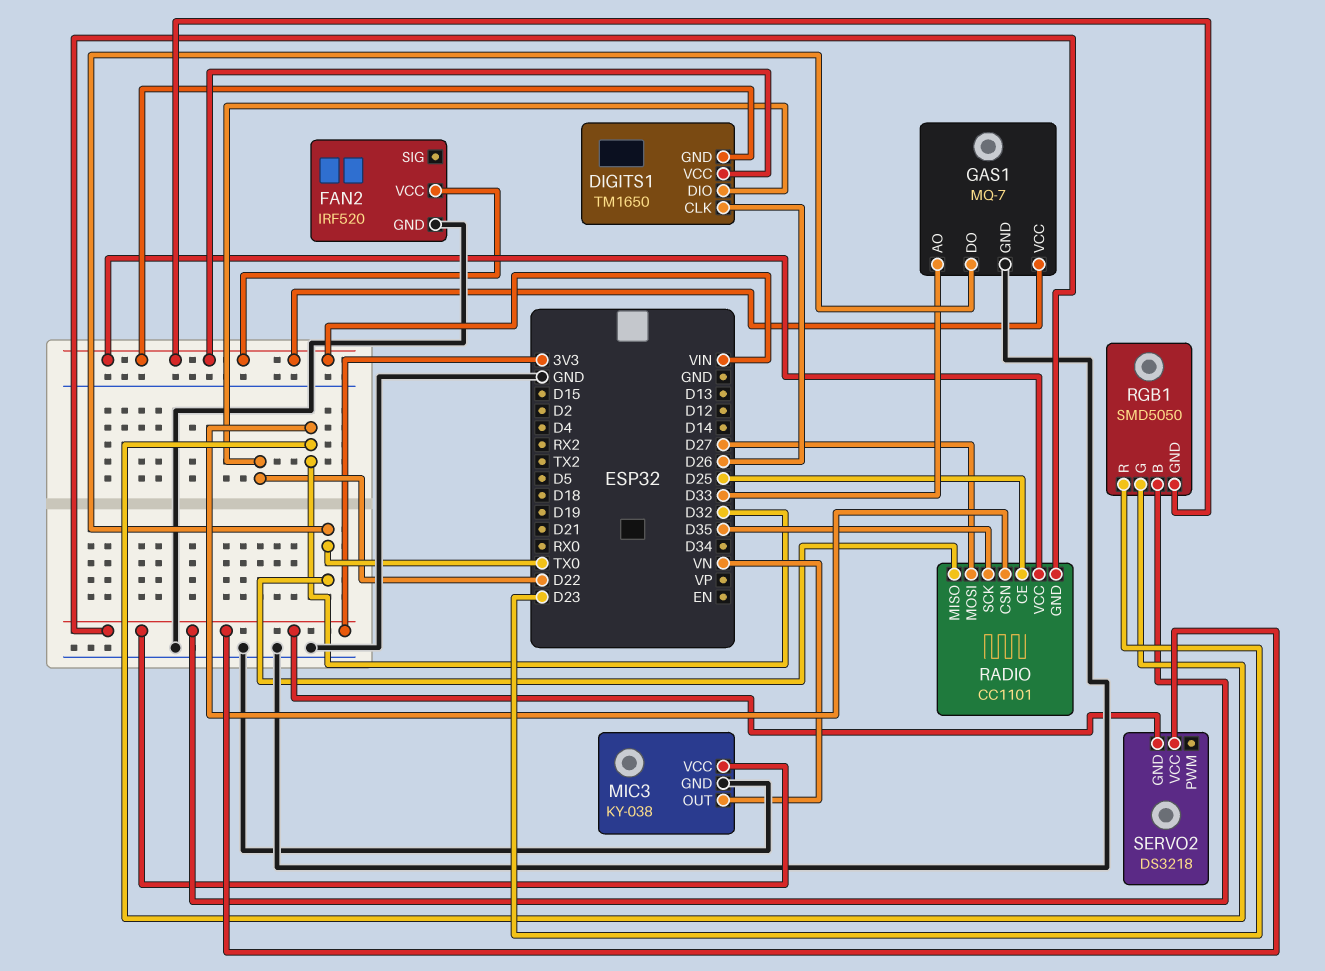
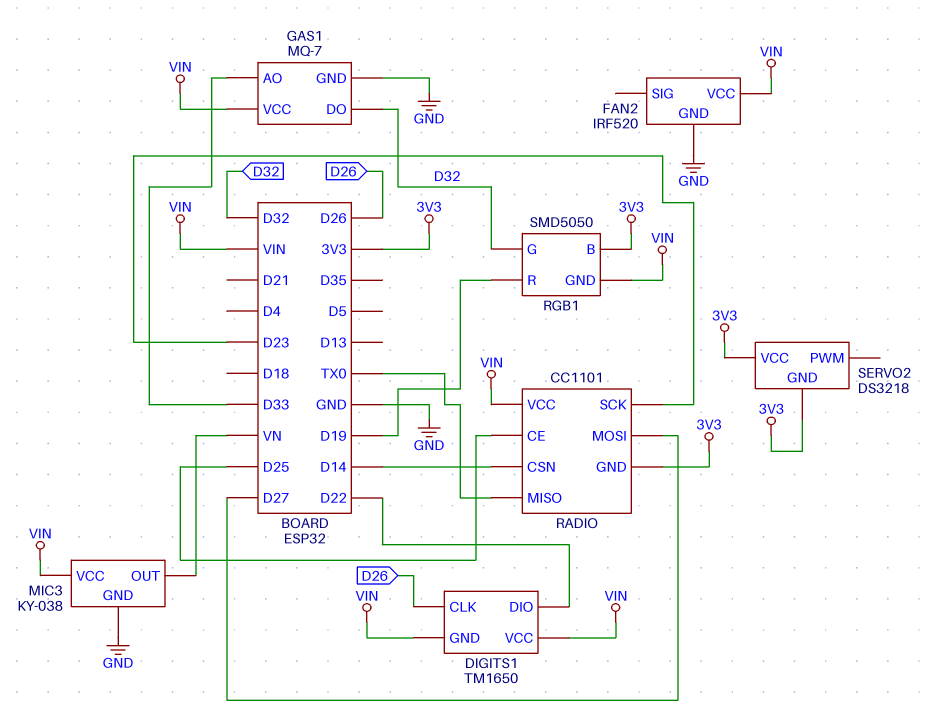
GAS1 pin DO: TX0 -> D32
MIC3 pin VCC: 3V3 -> VIN
RADIO pin CSN: D32 -> D14
RADIO pin SCK: D35 -> D23
RGB1 pin R: D23 -> D19

